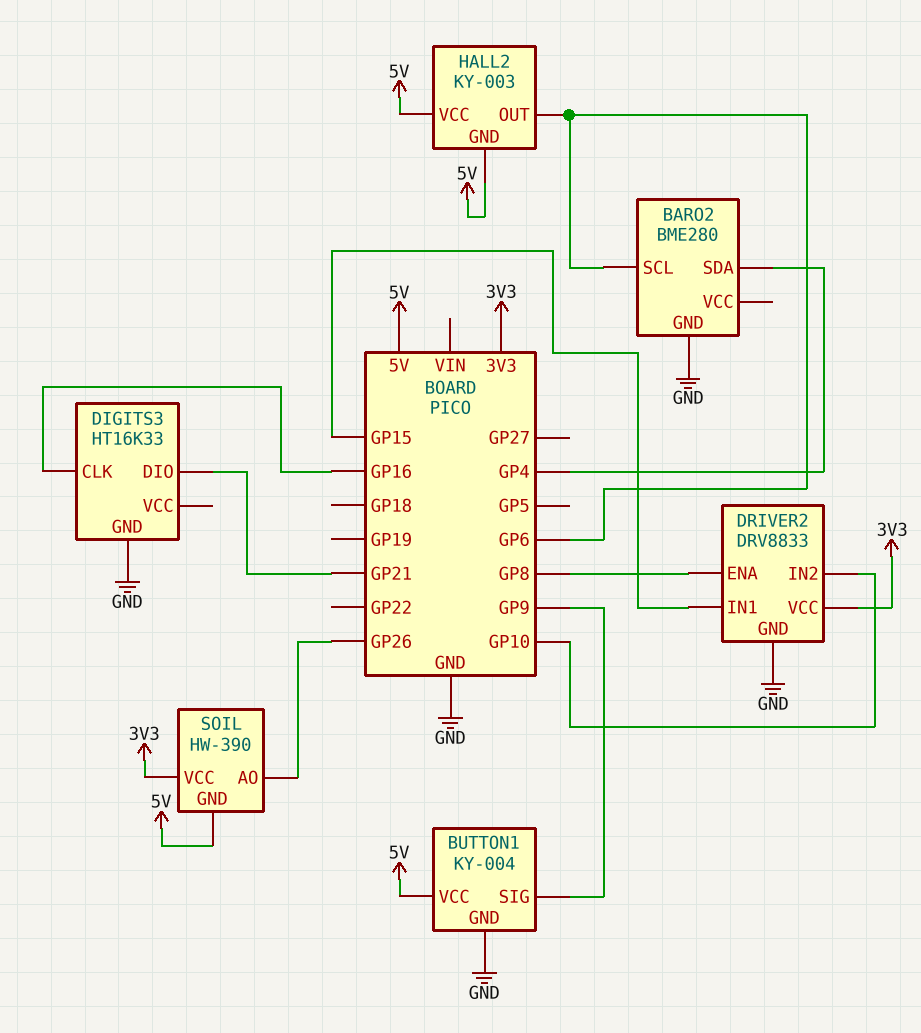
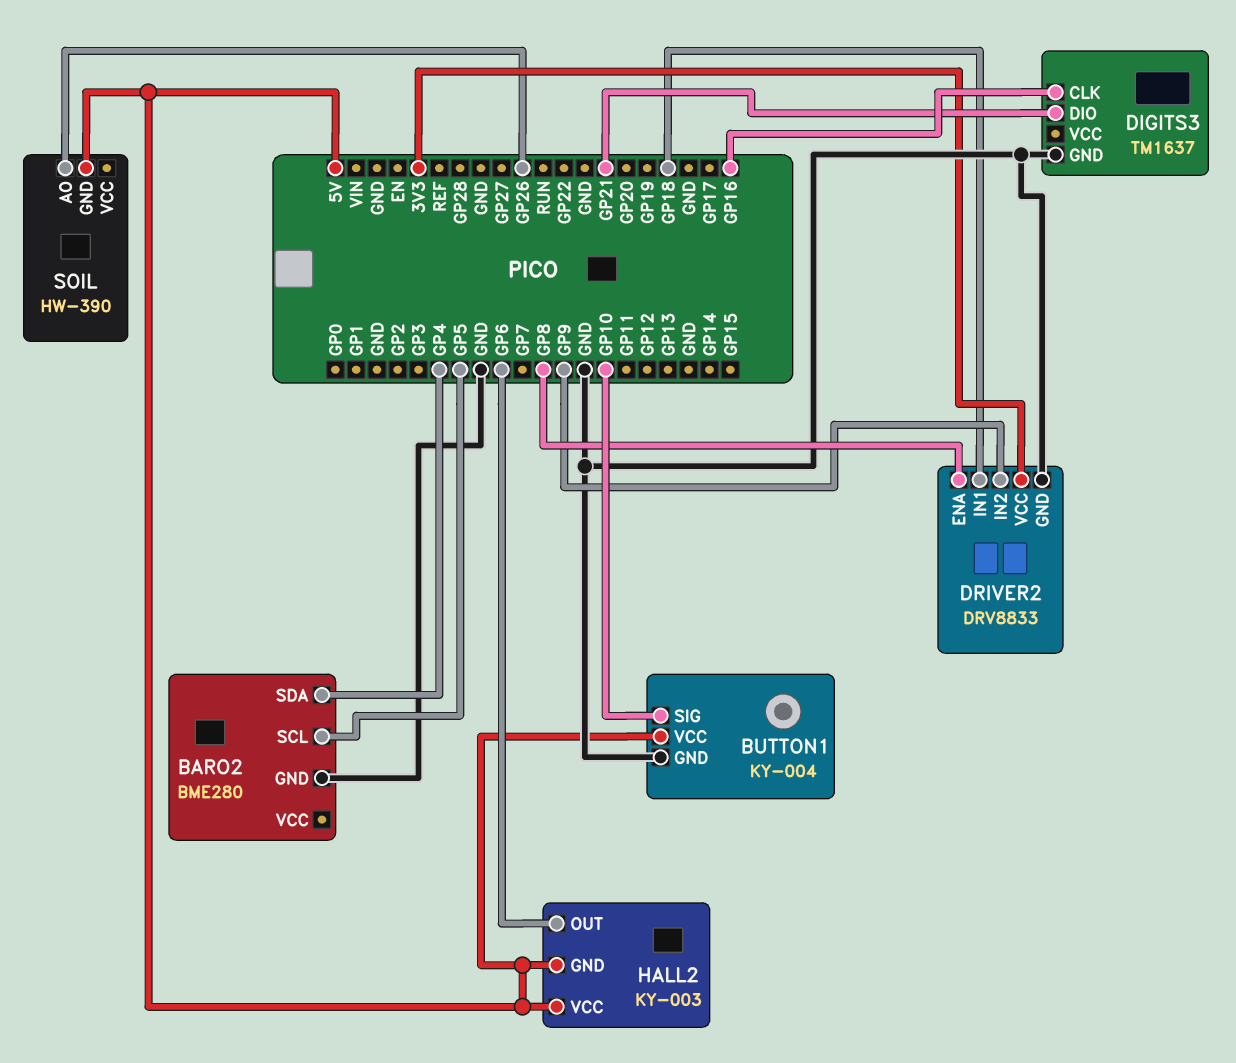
BARO2 pin SCL: GP6 -> GP5
BUTTON1 pin SIG: GP9 -> GP10
DIGITS3: HT16K33 -> TM1637
DRIVER2 pin IN1: GP15 -> GP18
DRIVER2 pin IN2: GP10 -> GP9
SOIL pin VCC: 3V3 -> none

